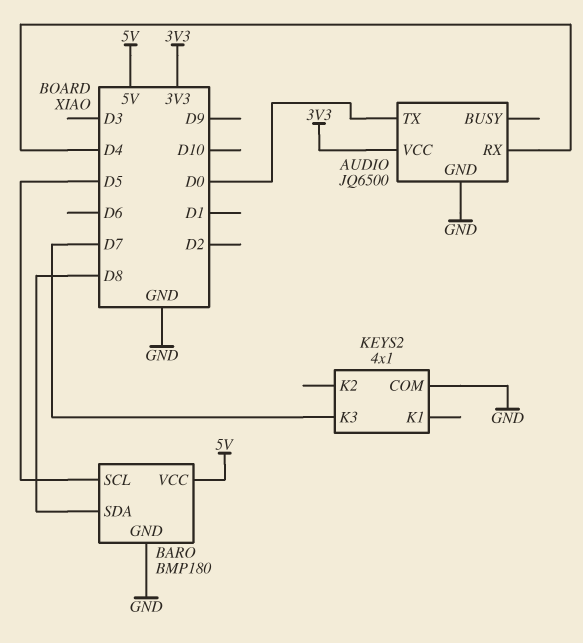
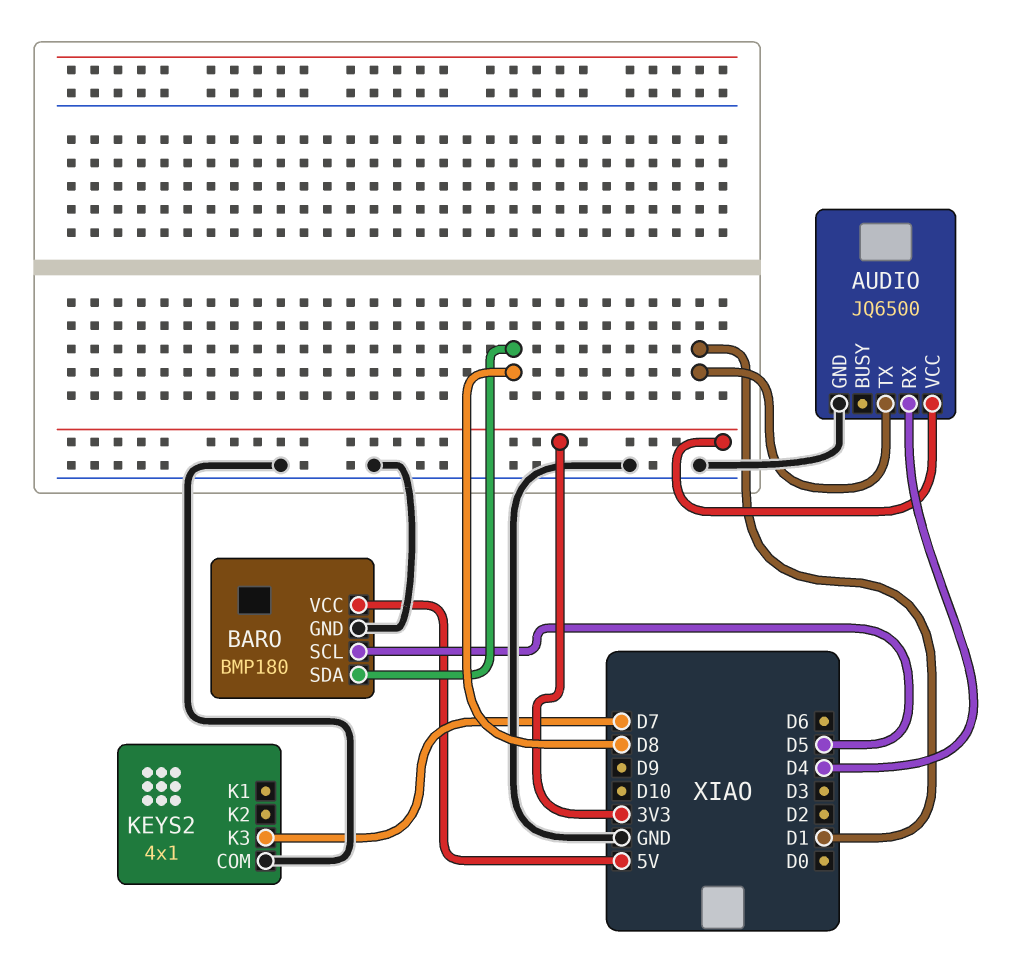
AUDIO pin TX: D0 -> D1

